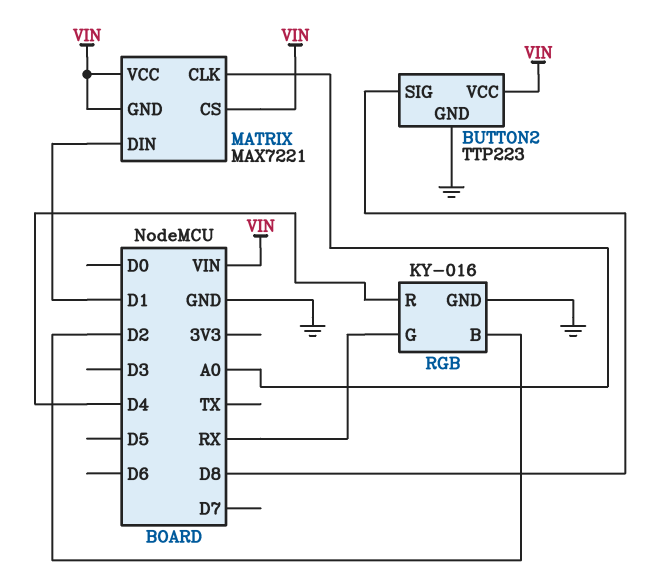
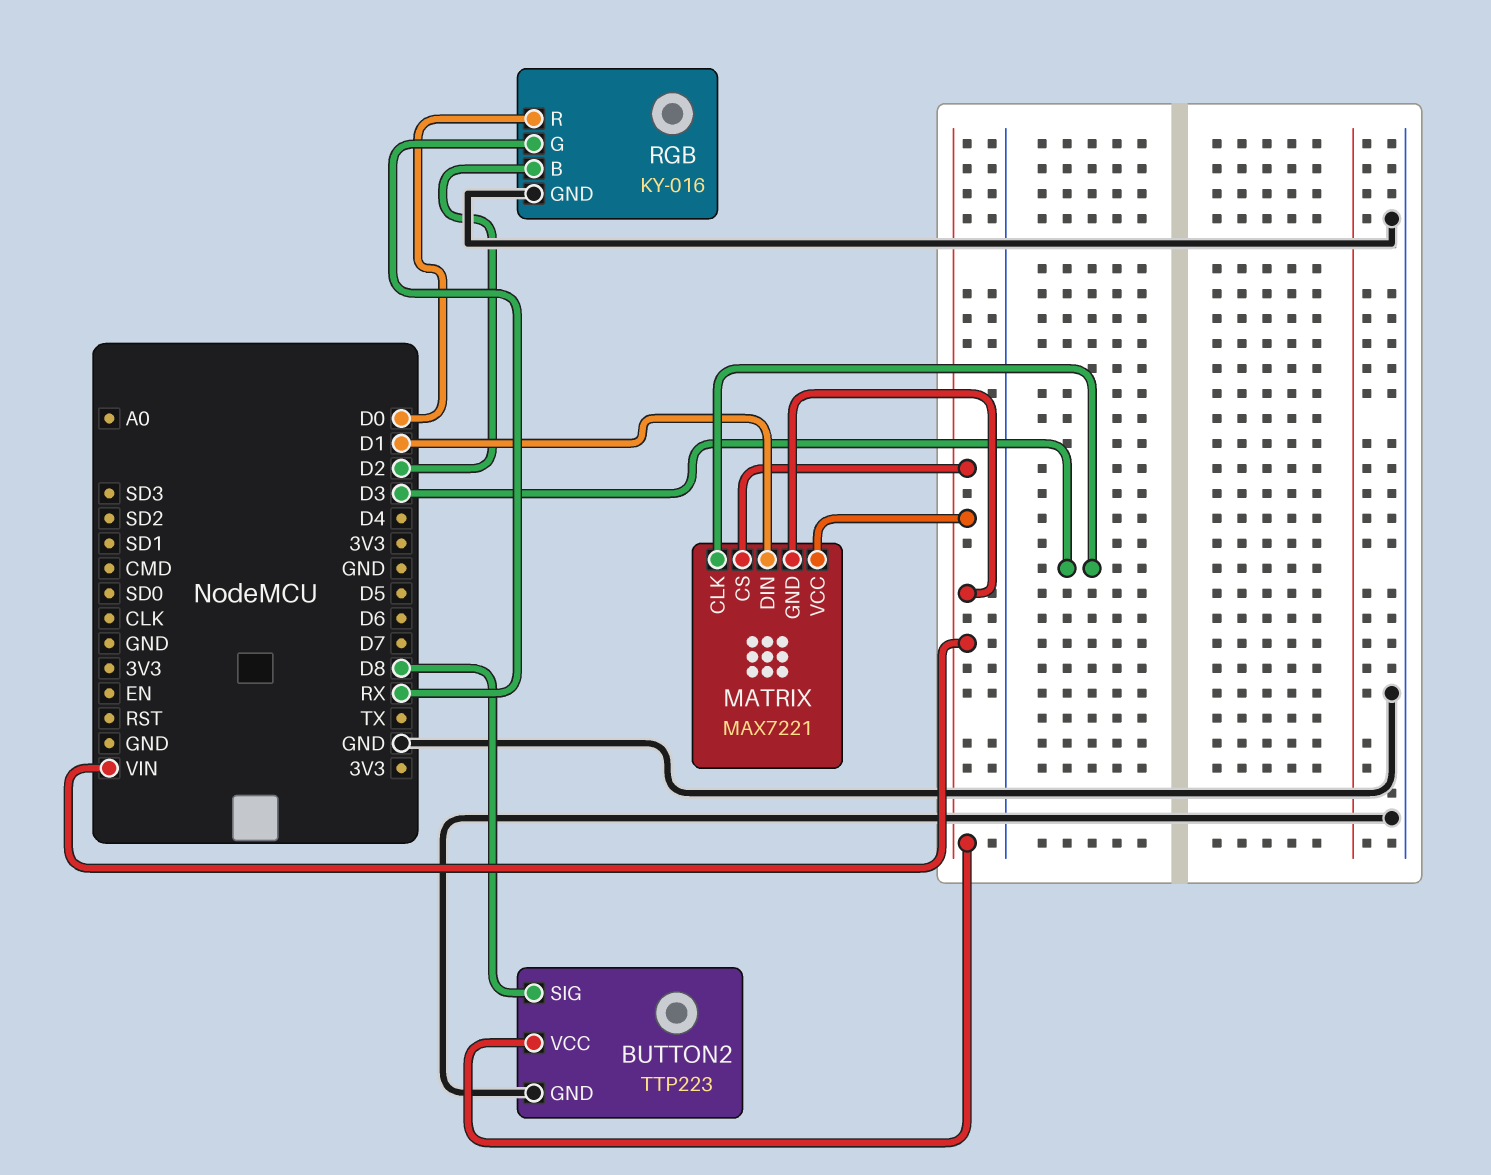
MATRIX pin CLK: A0 -> D3
RGB pin R: D4 -> D0

